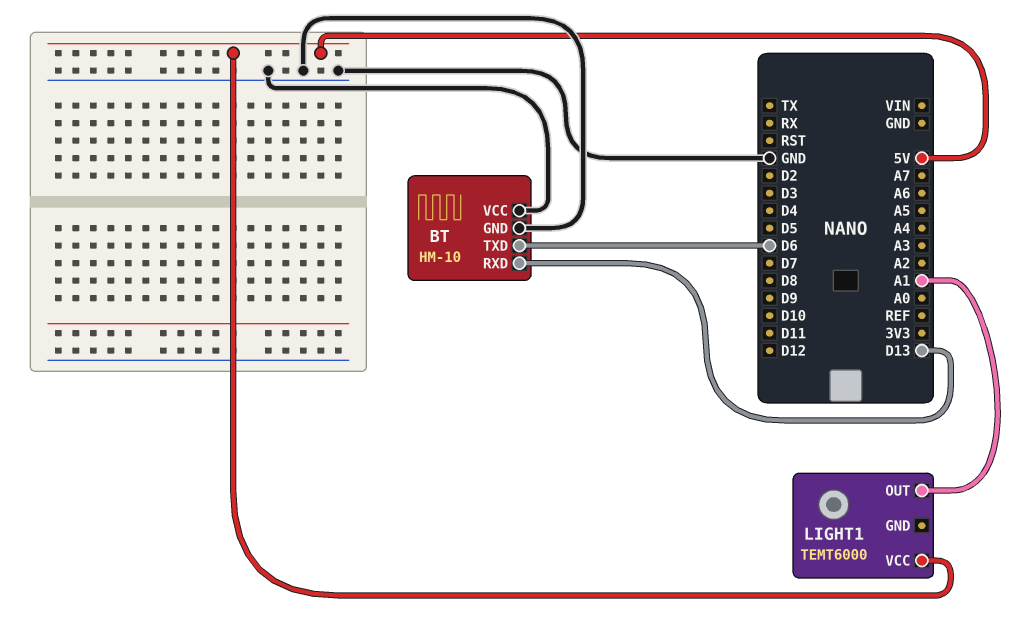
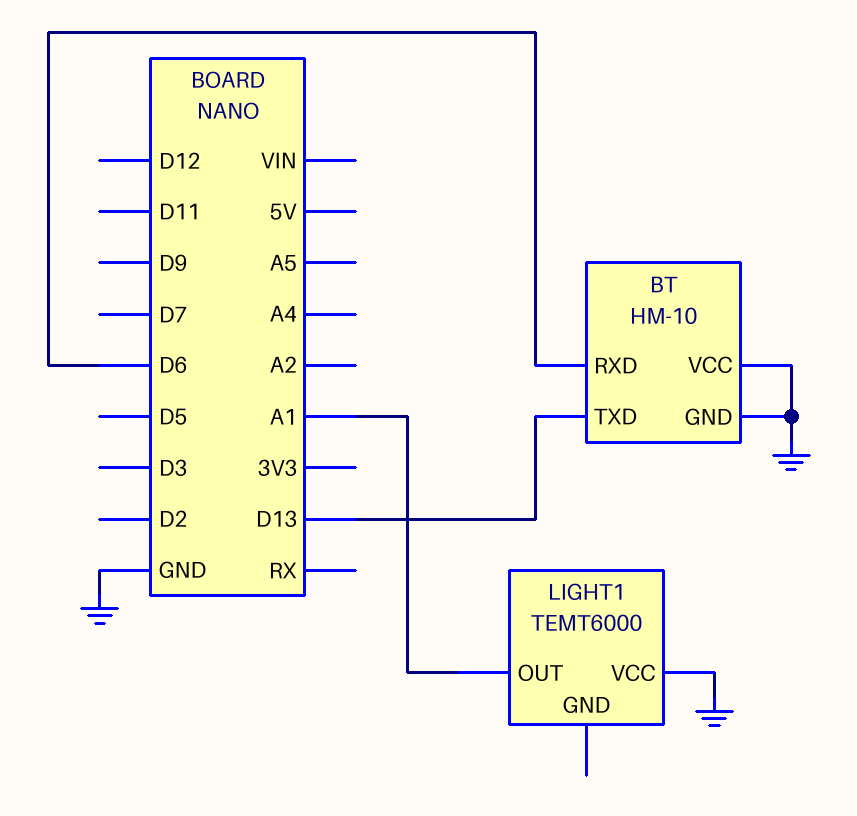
BT pin RXD: D13 -> D6
BT pin TXD: D6 -> D13
LIGHT1 pin VCC: 5V -> GND

